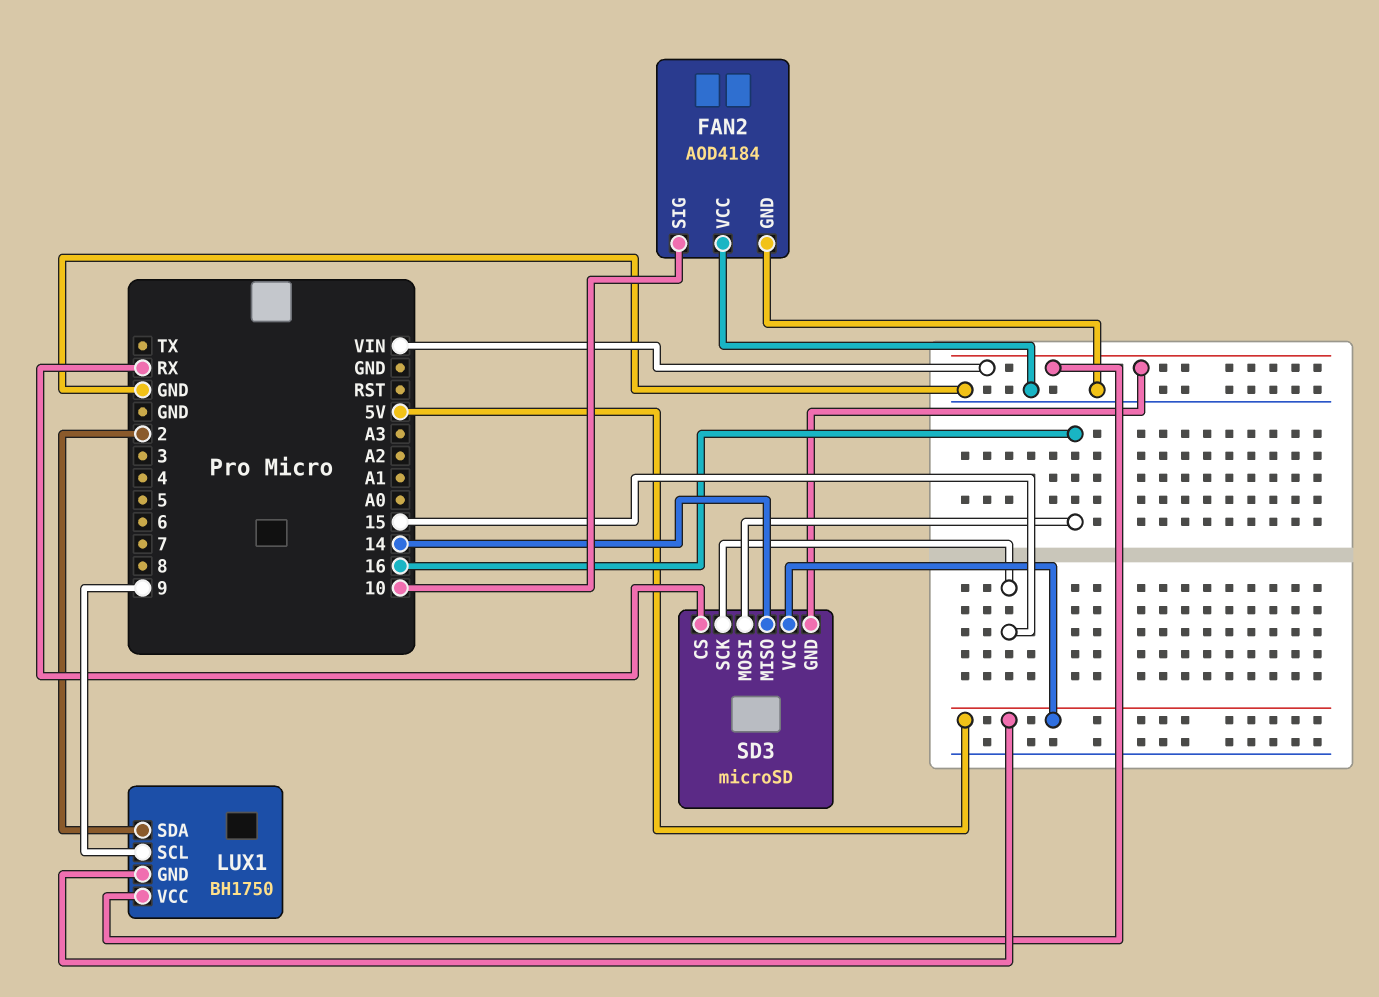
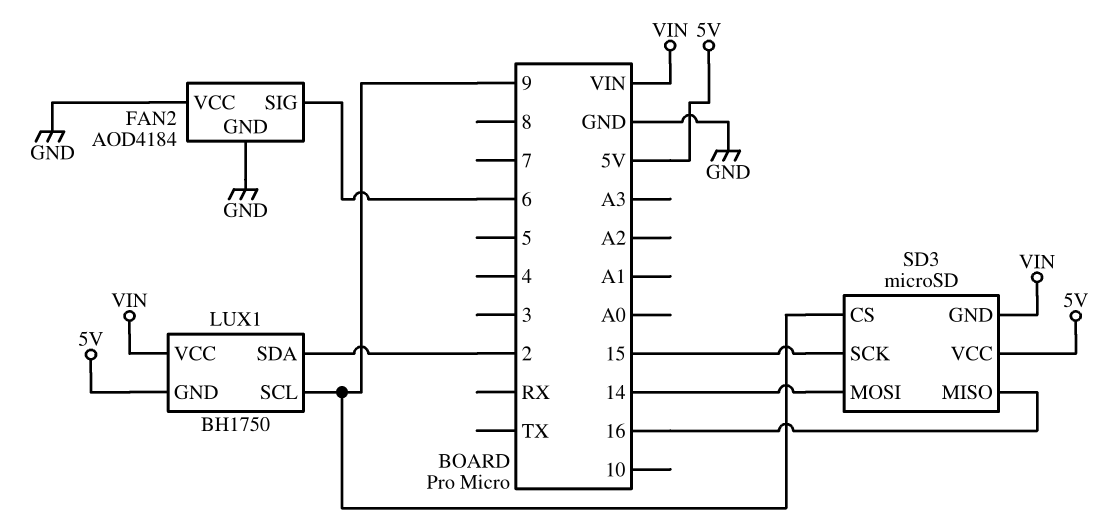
FAN2 pin SIG: 10 -> 6
SD3 pin CS: RX -> 9
SD3 pin MISO: 14 -> 16
SD3 pin MOSI: 16 -> 14

